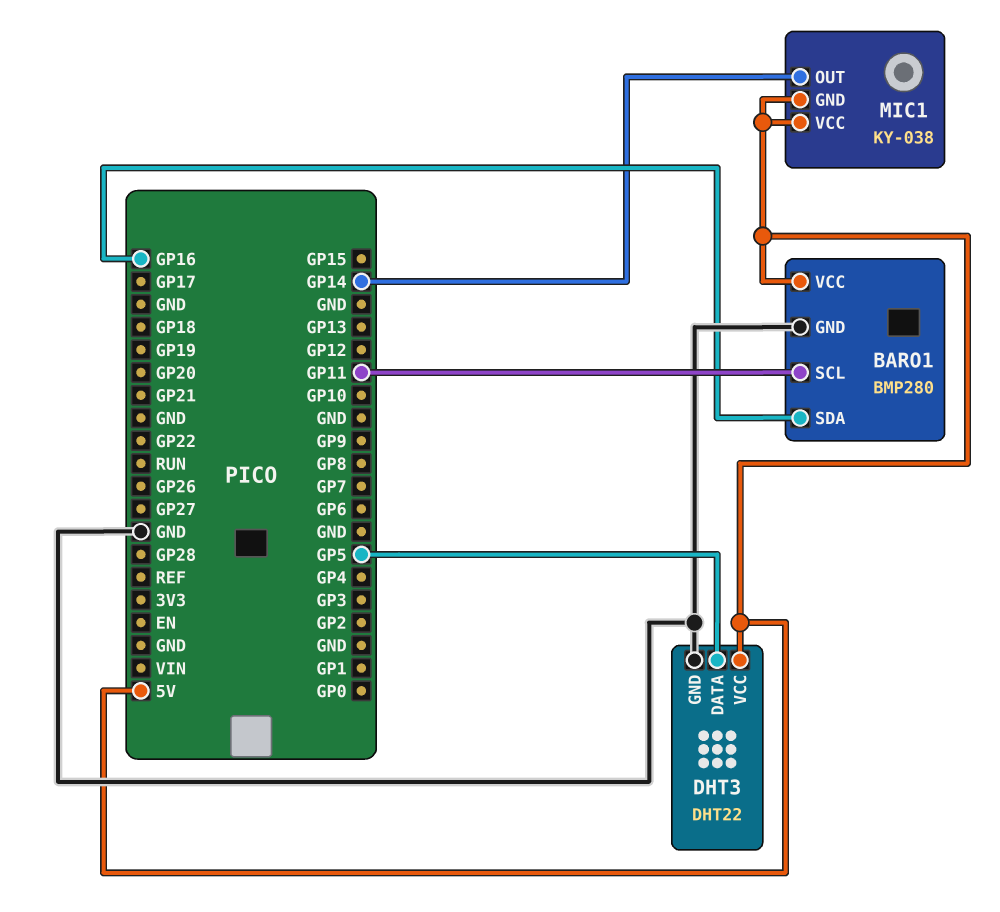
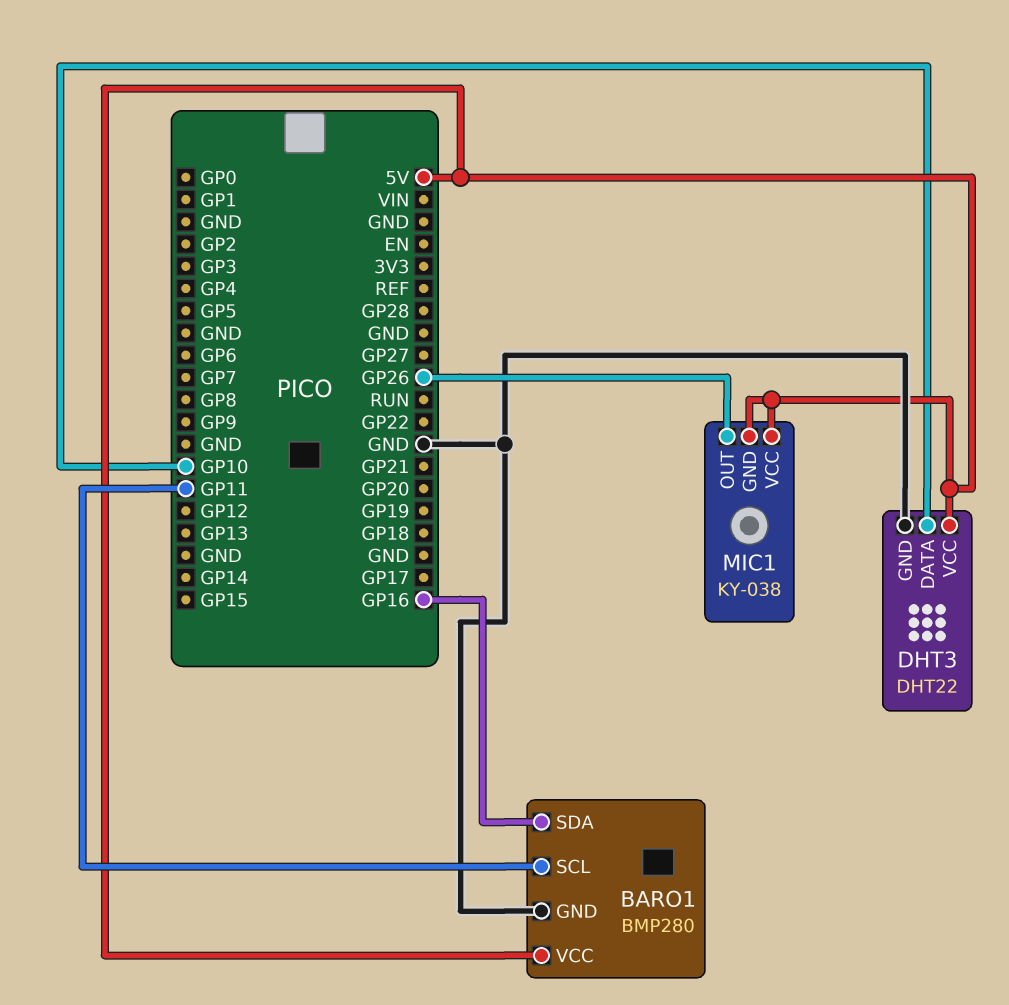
DHT3 pin DATA: GP5 -> GP10
MIC1 pin OUT: GP14 -> GP26

